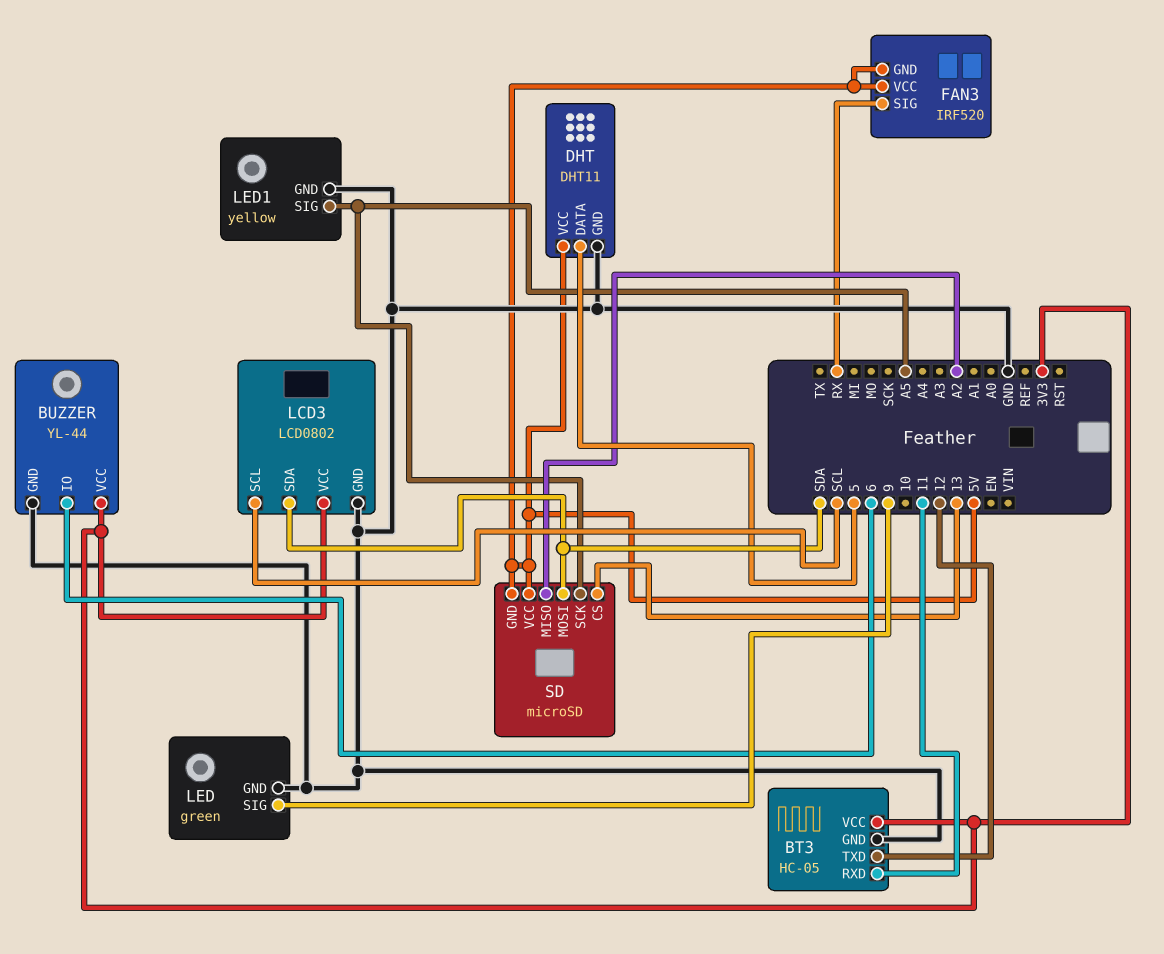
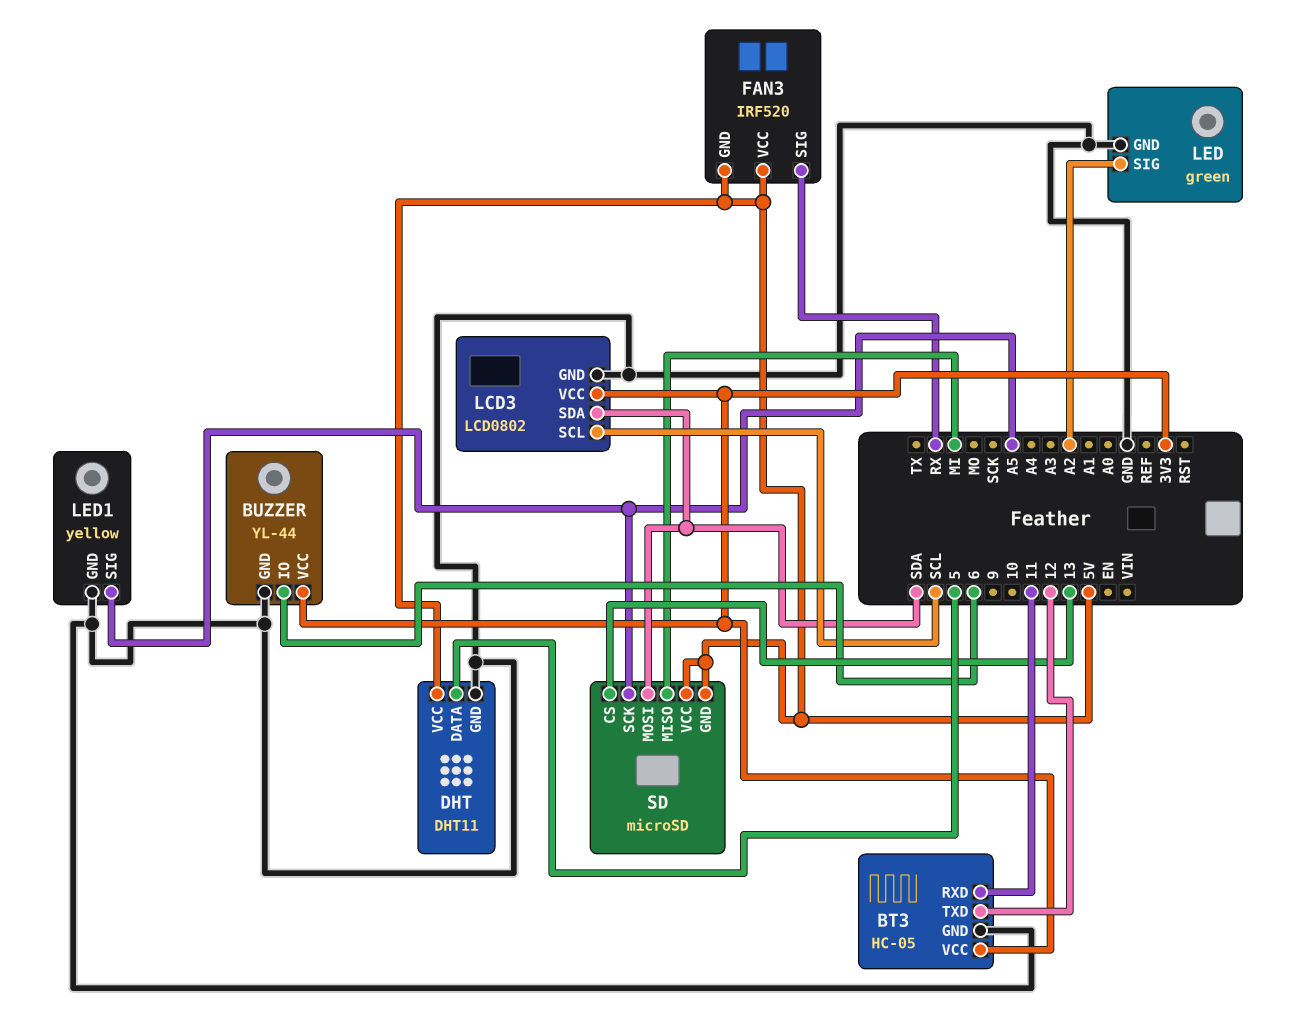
LED pin SIG: 9 -> A2
SD pin MISO: A2 -> MI

